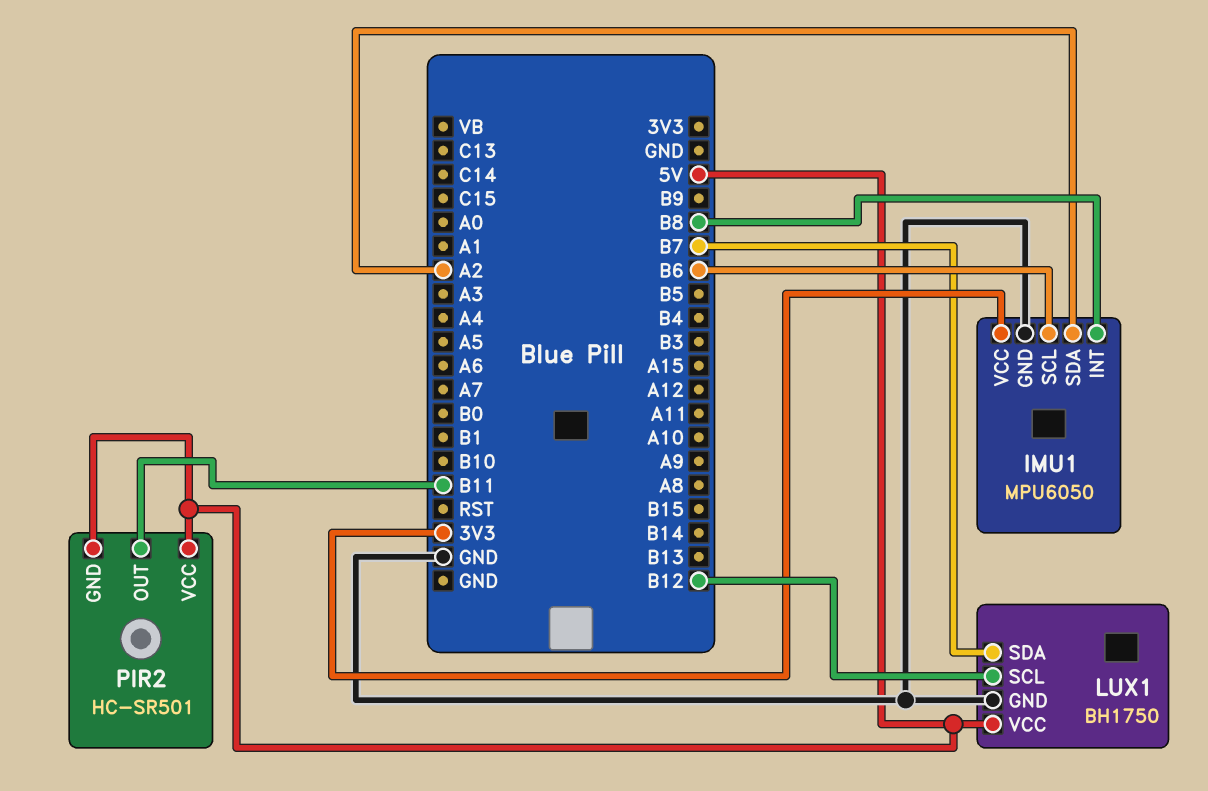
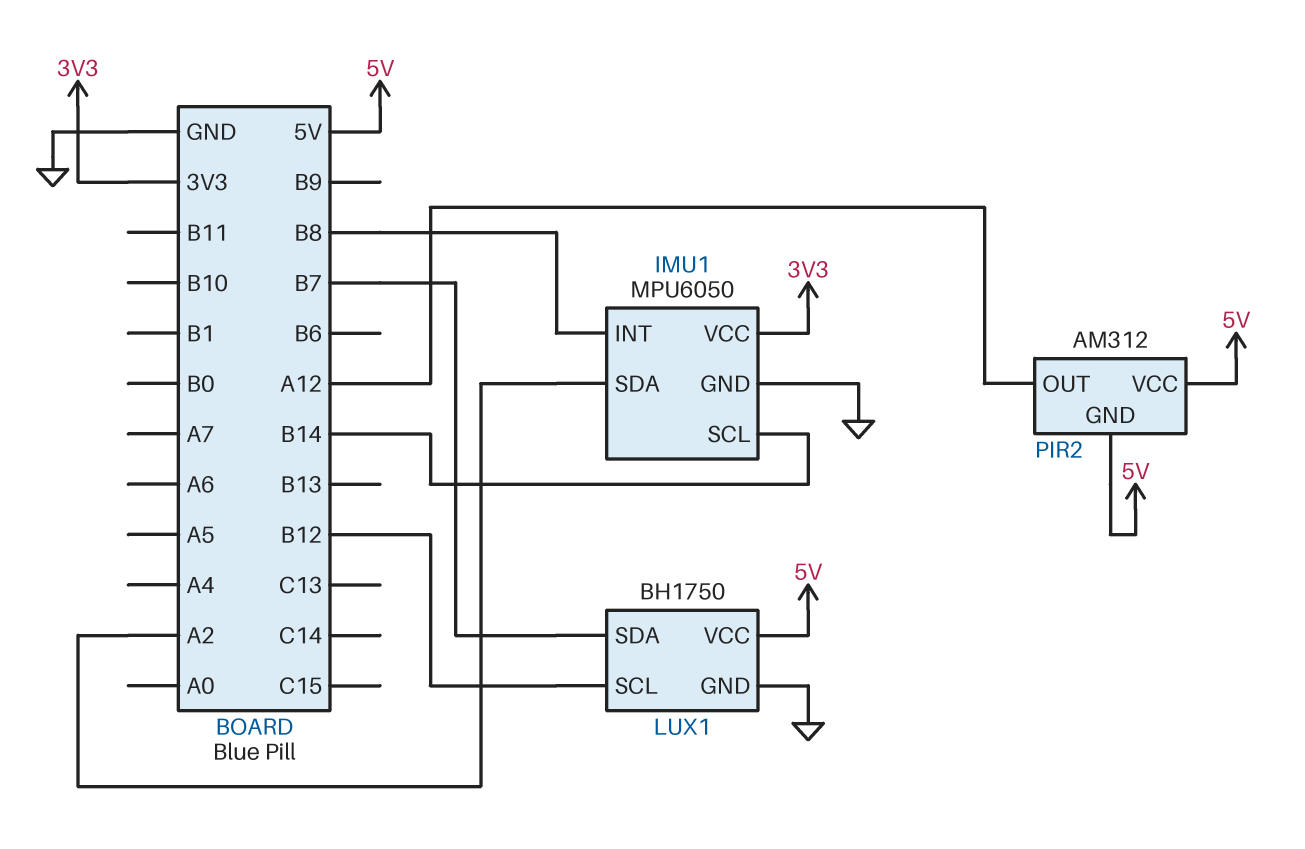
IMU1 pin SCL: B6 -> B14
PIR2: HC-SR501 -> AM312
PIR2 pin OUT: B11 -> A12

